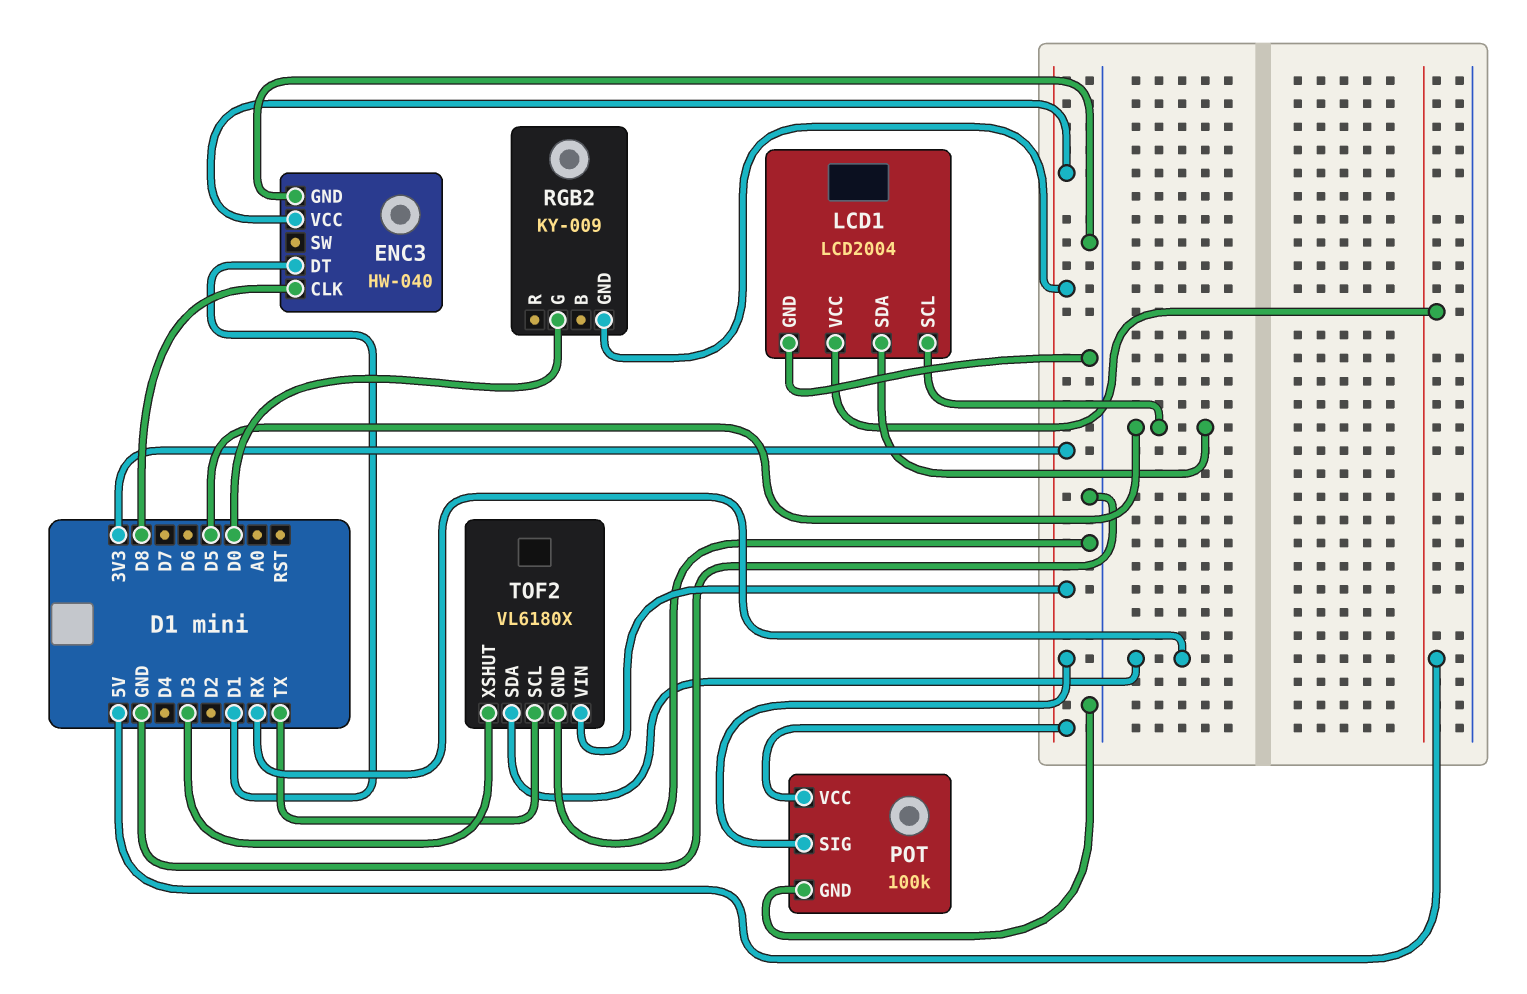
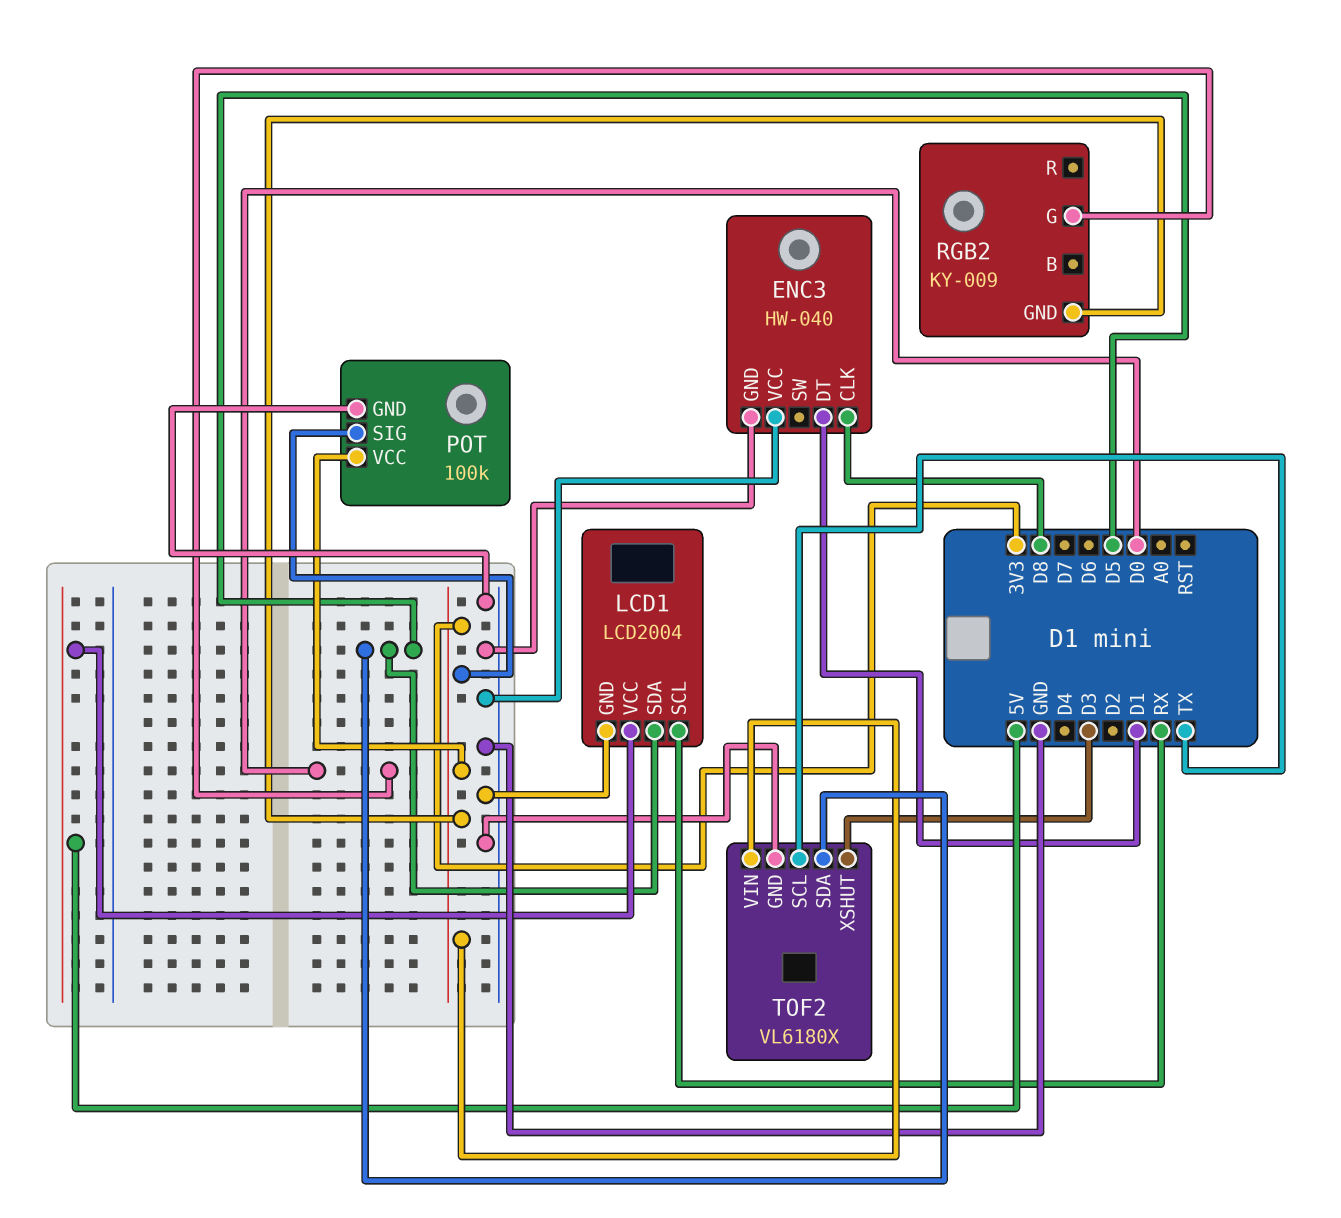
ENC3 pin VCC: 3V3 -> GND
LCD1 pin SCL: D5 -> RX
TOF2 pin SDA: RX -> D5

